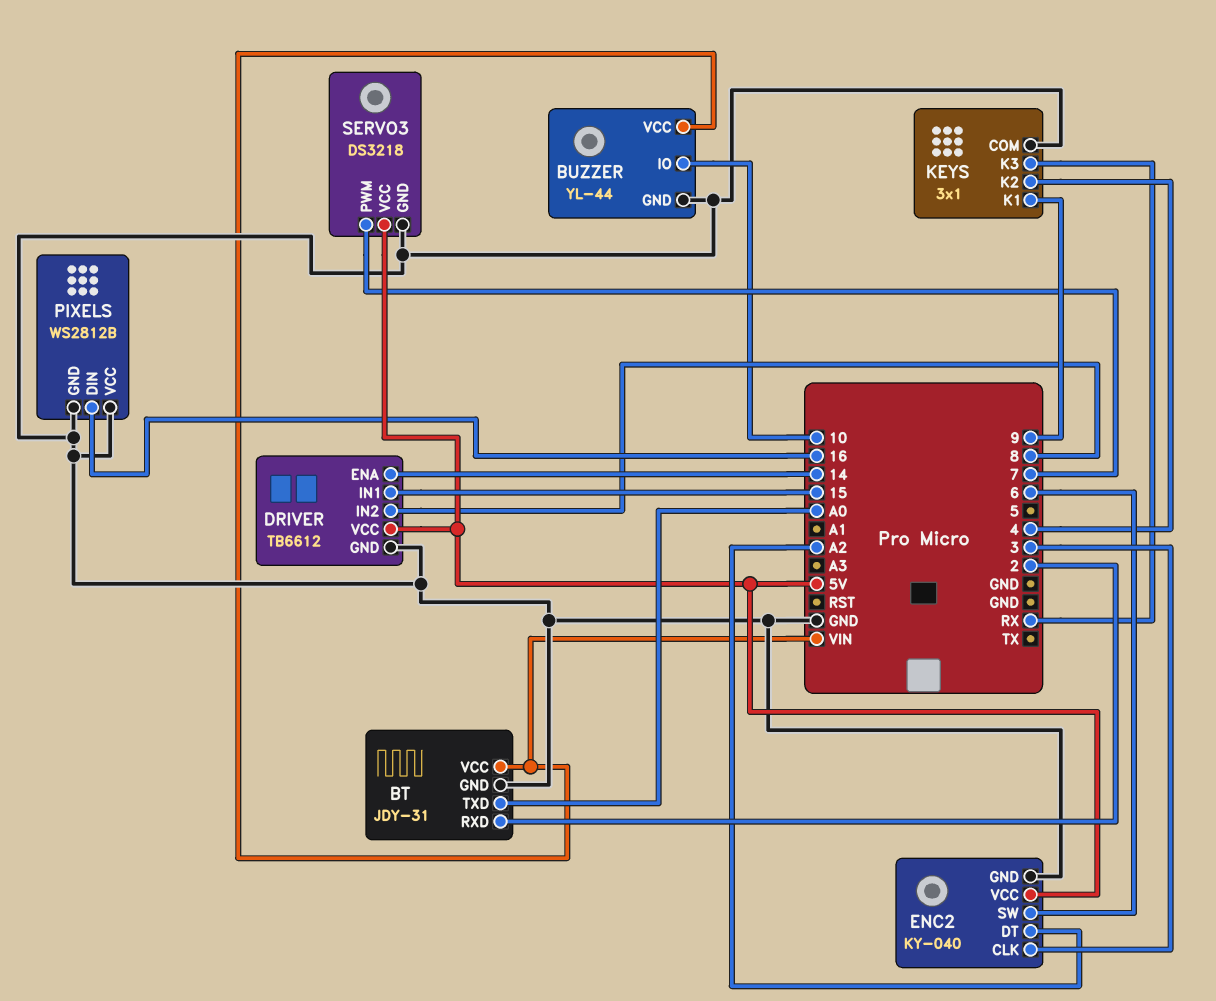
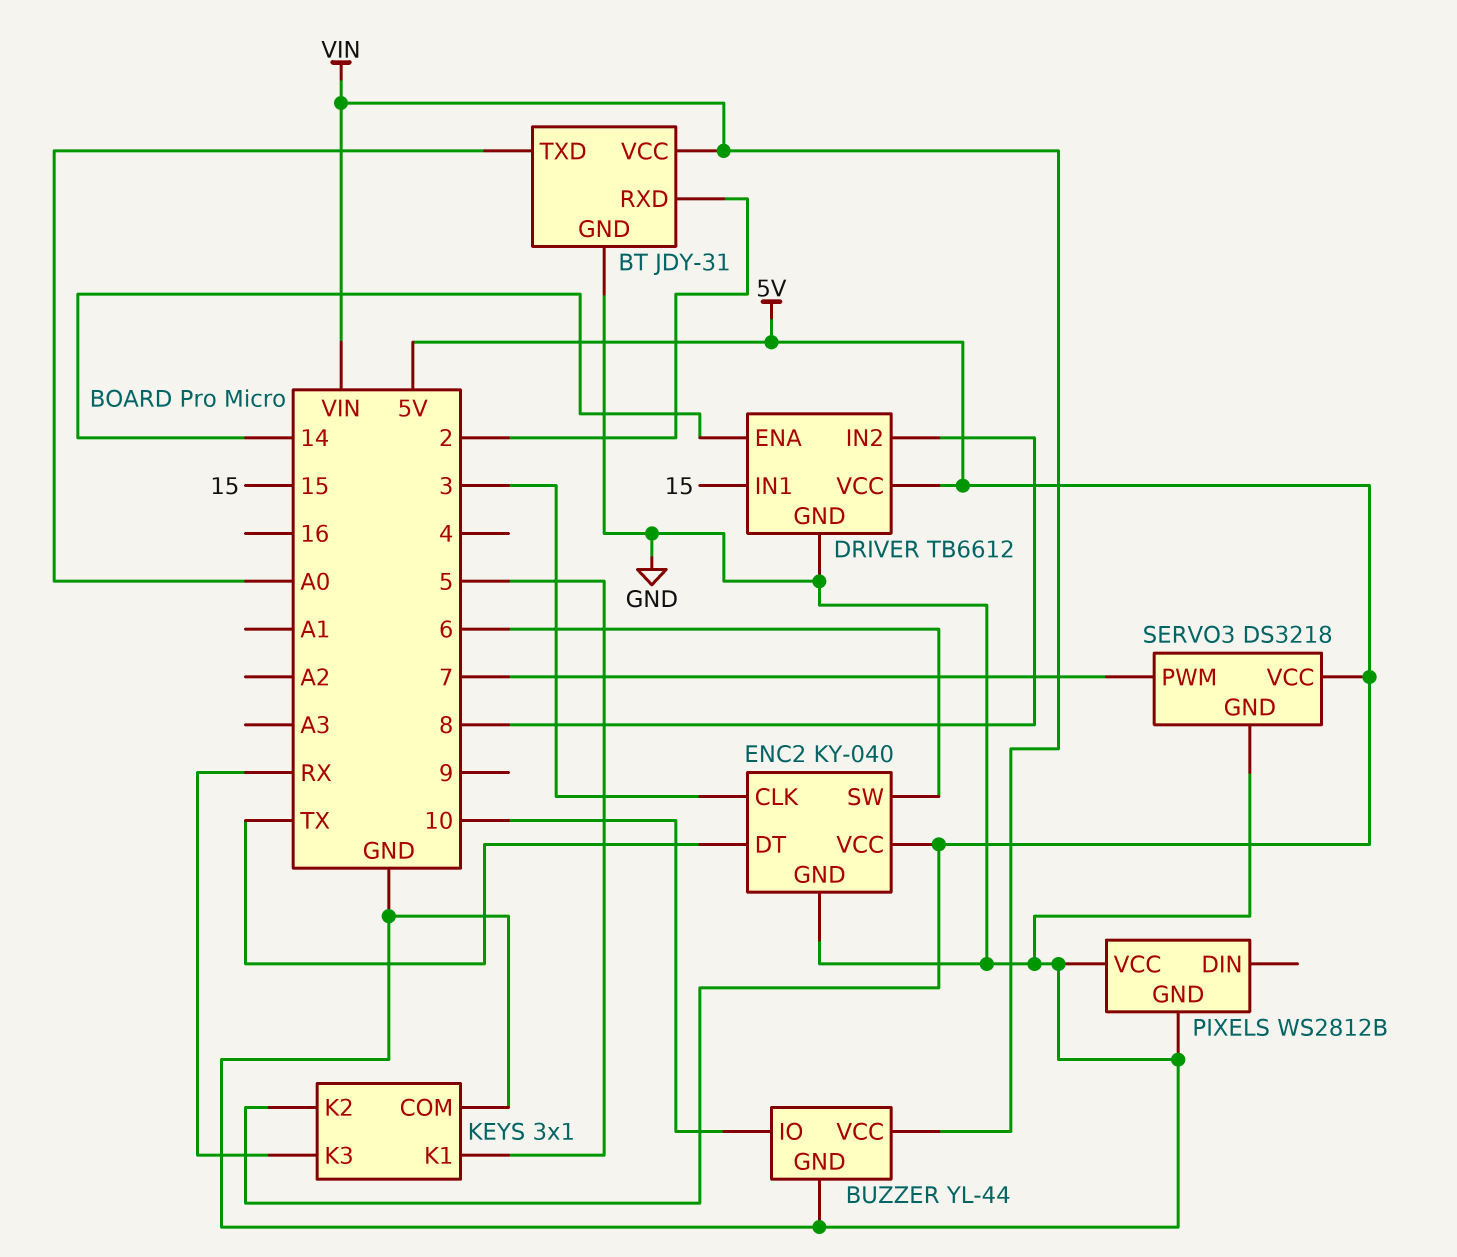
ENC2 pin DT: A2 -> TX
KEYS pin K1: 9 -> 5
KEYS pin K2: 4 -> 5V
PIXELS pin DIN: 16 -> none

